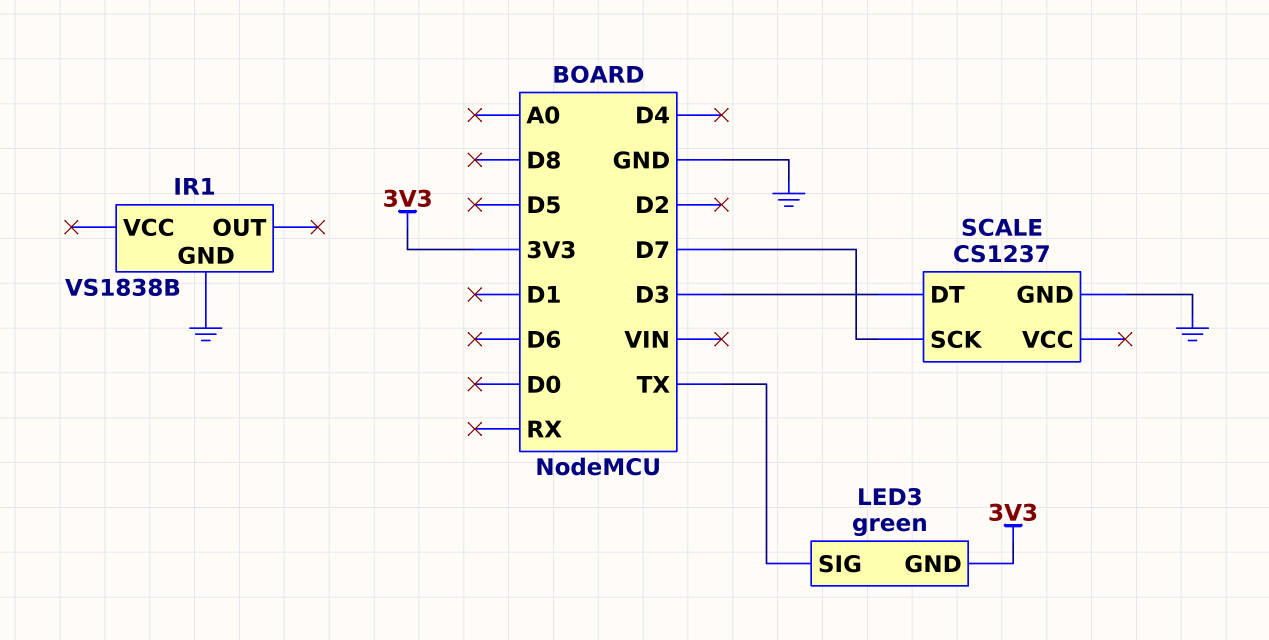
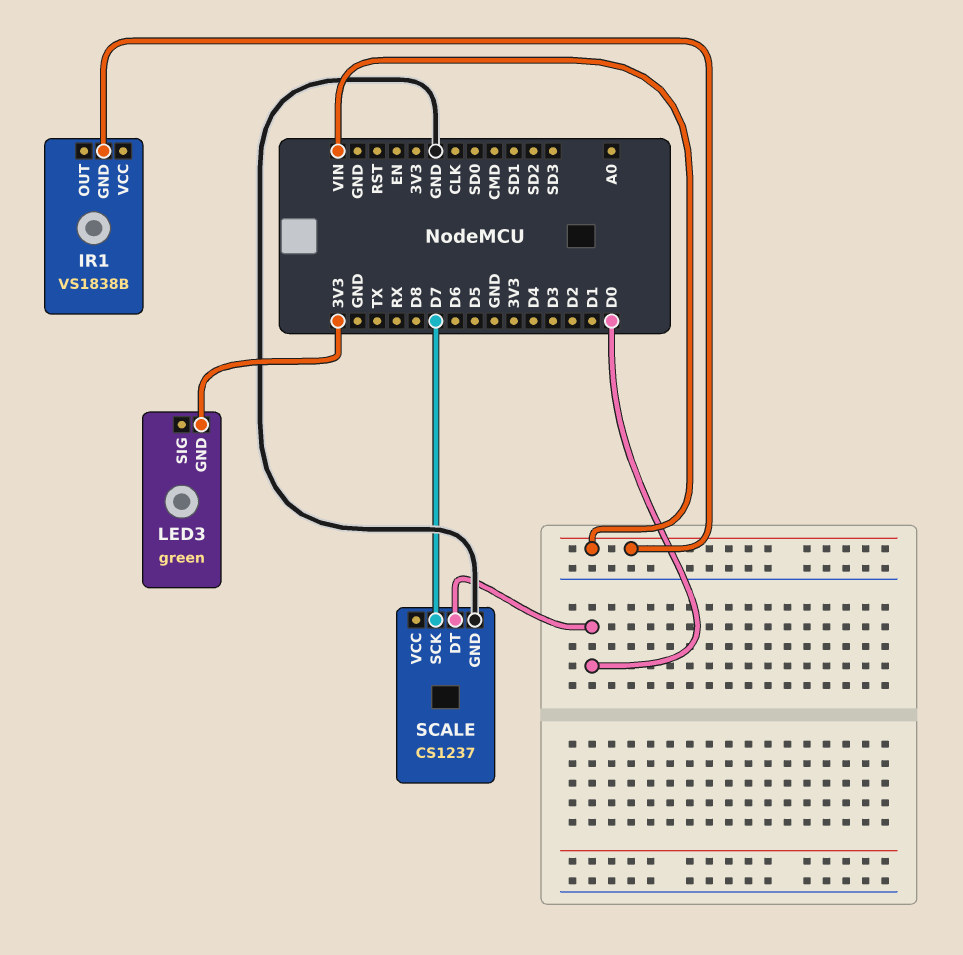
IR1 pin GND: GND -> VIN
LED3 pin SIG: TX -> none
SCALE pin DT: D3 -> D0

